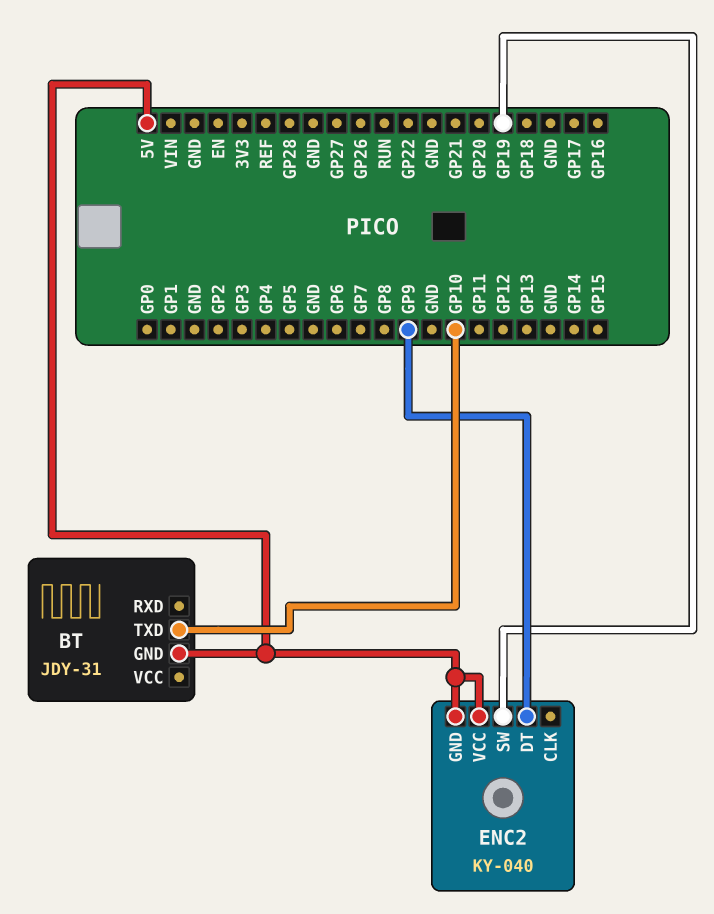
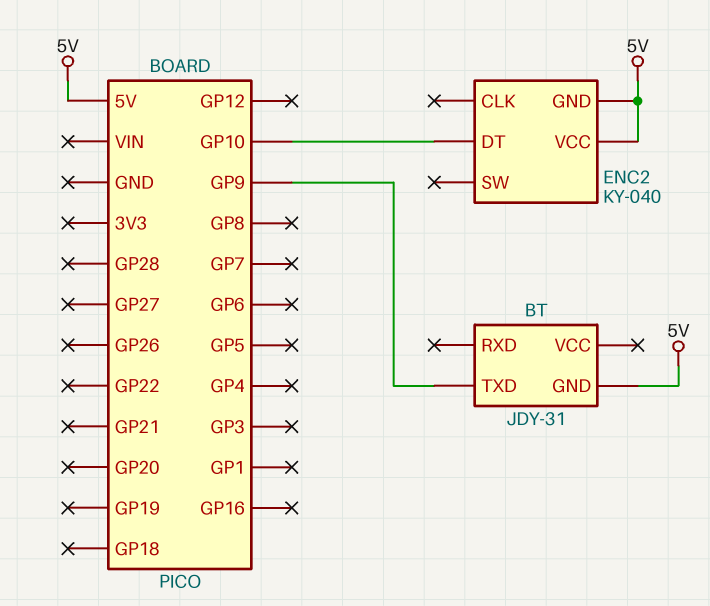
BT pin TXD: GP10 -> GP9
ENC2 pin DT: GP9 -> GP10
ENC2 pin SW: GP19 -> none

